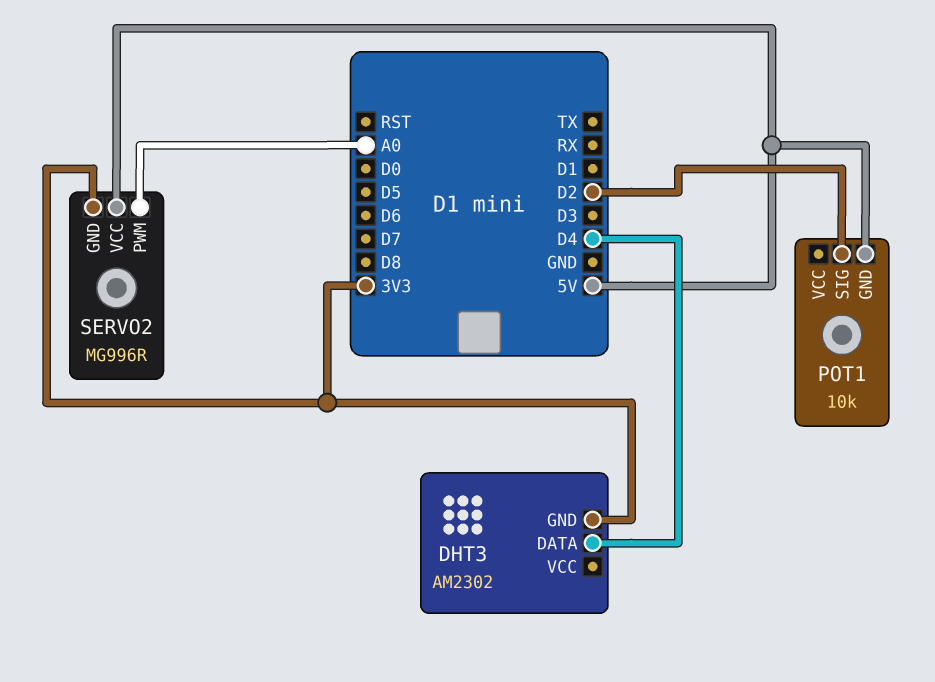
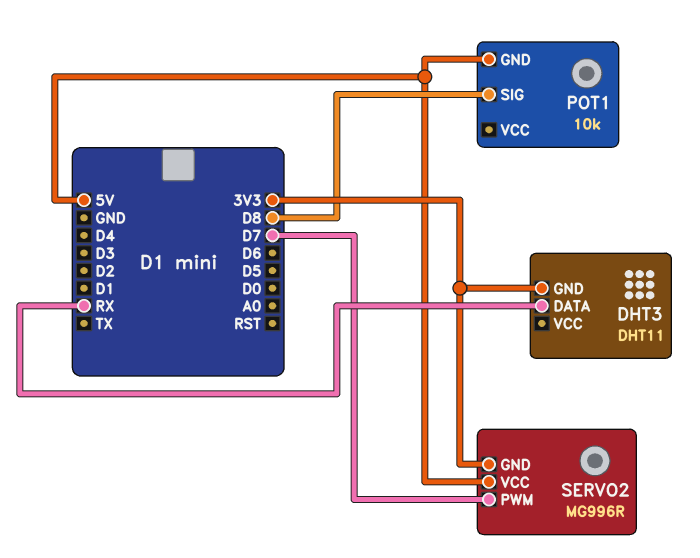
DHT3: AM2302 -> DHT11
DHT3 pin DATA: D4 -> RX
POT1 pin SIG: D2 -> D8
SERVO2 pin PWM: A0 -> D7

